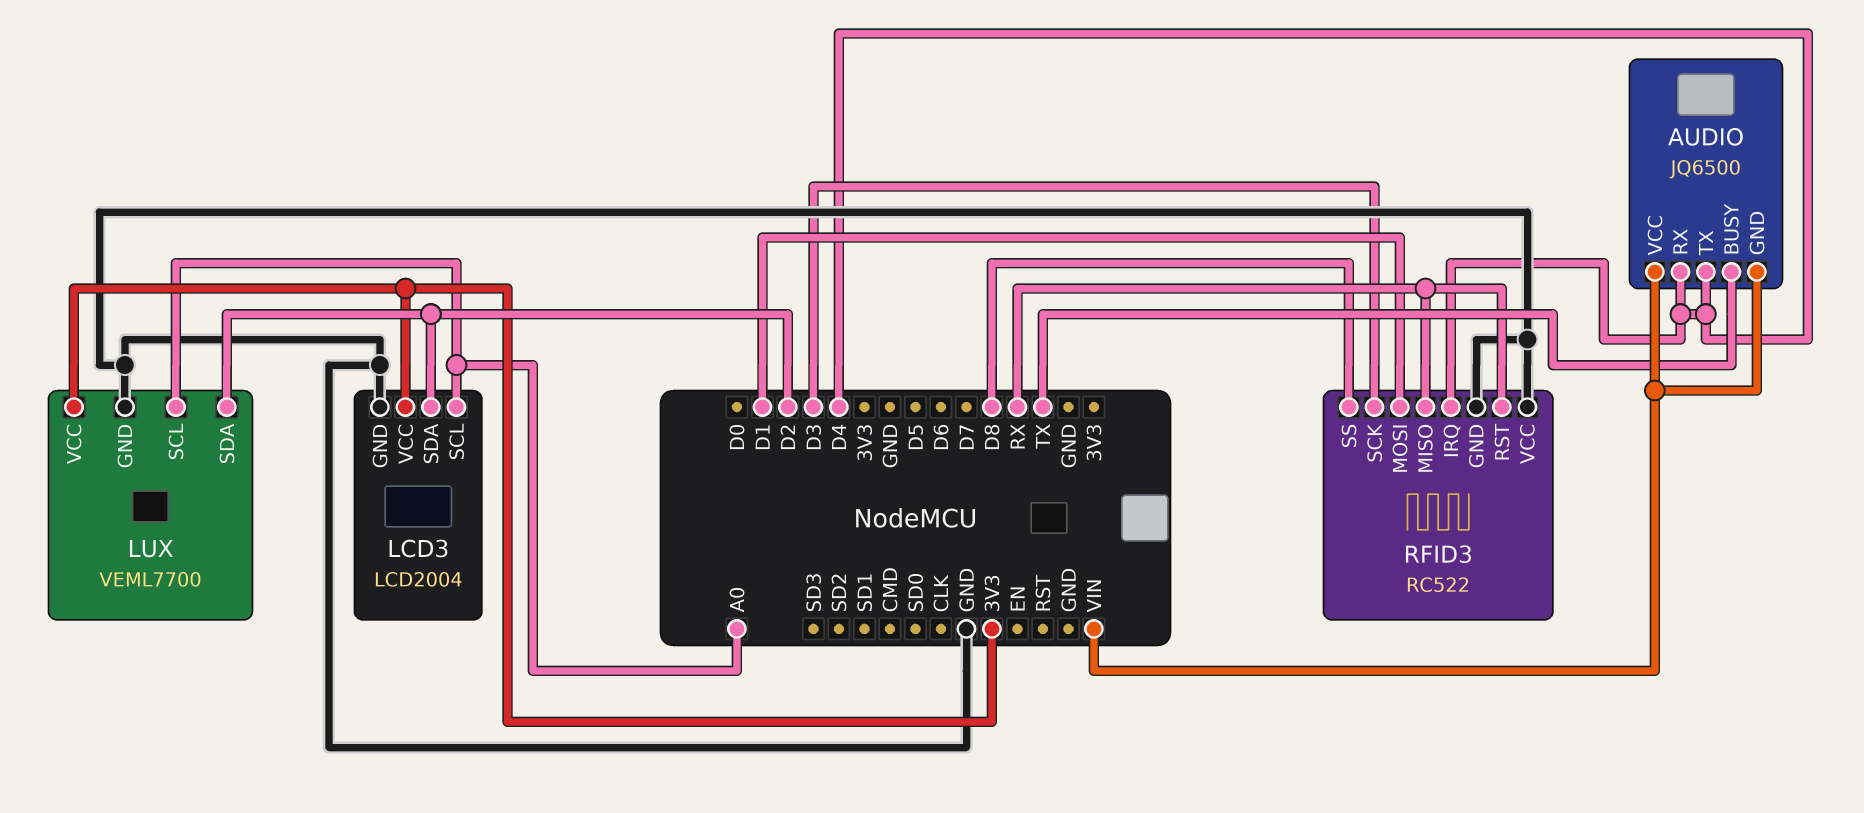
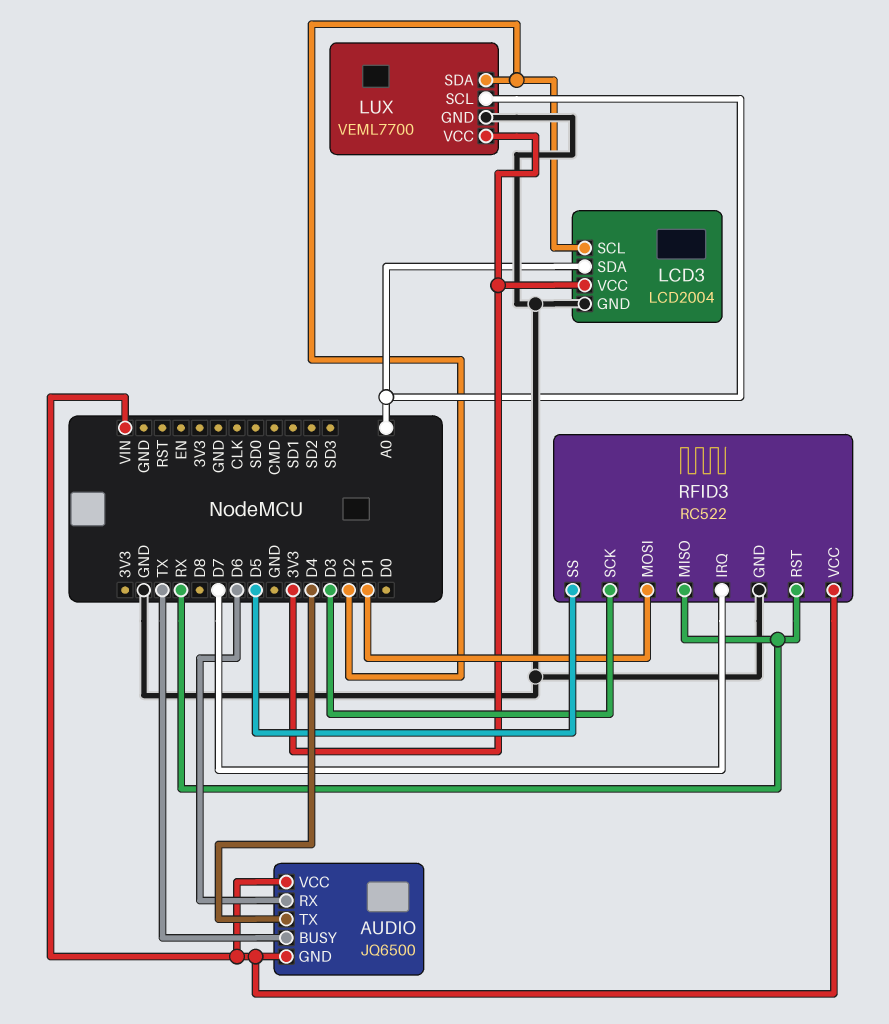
AUDIO pin RX: D4 -> D6
LCD3 pin SCL: A0 -> D2
LCD3 pin SDA: D2 -> A0
RFID3 pin IRQ: D4 -> D7
RFID3 pin SS: D8 -> D5
RFID3 pin VCC: GND -> VIN

